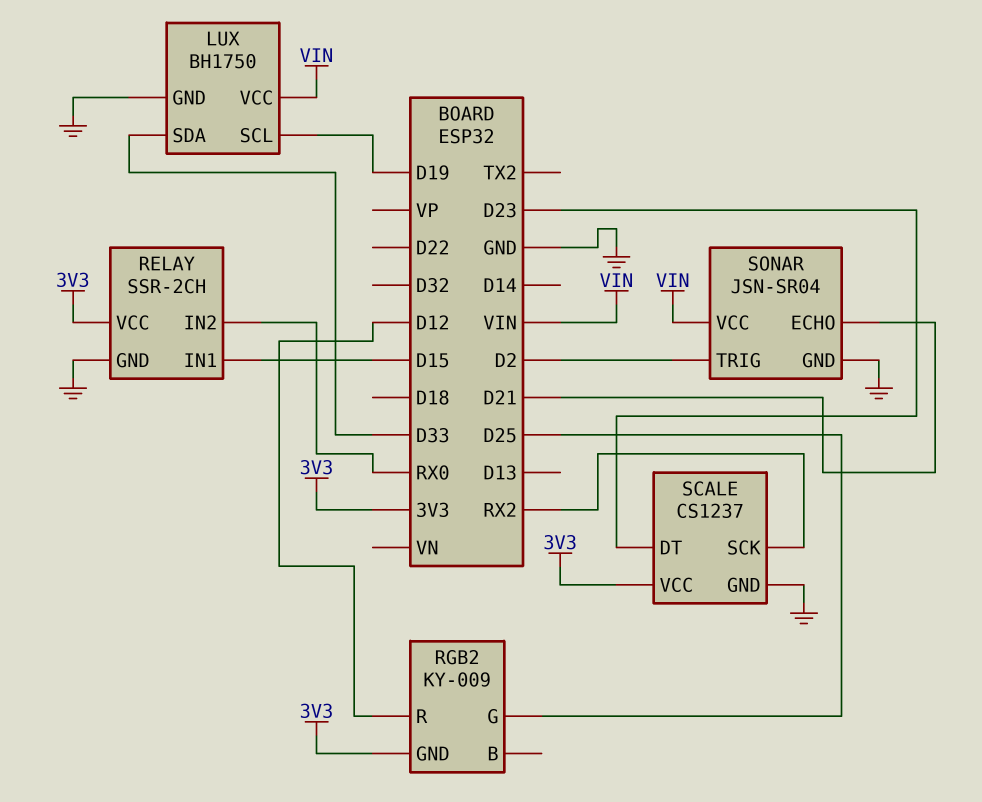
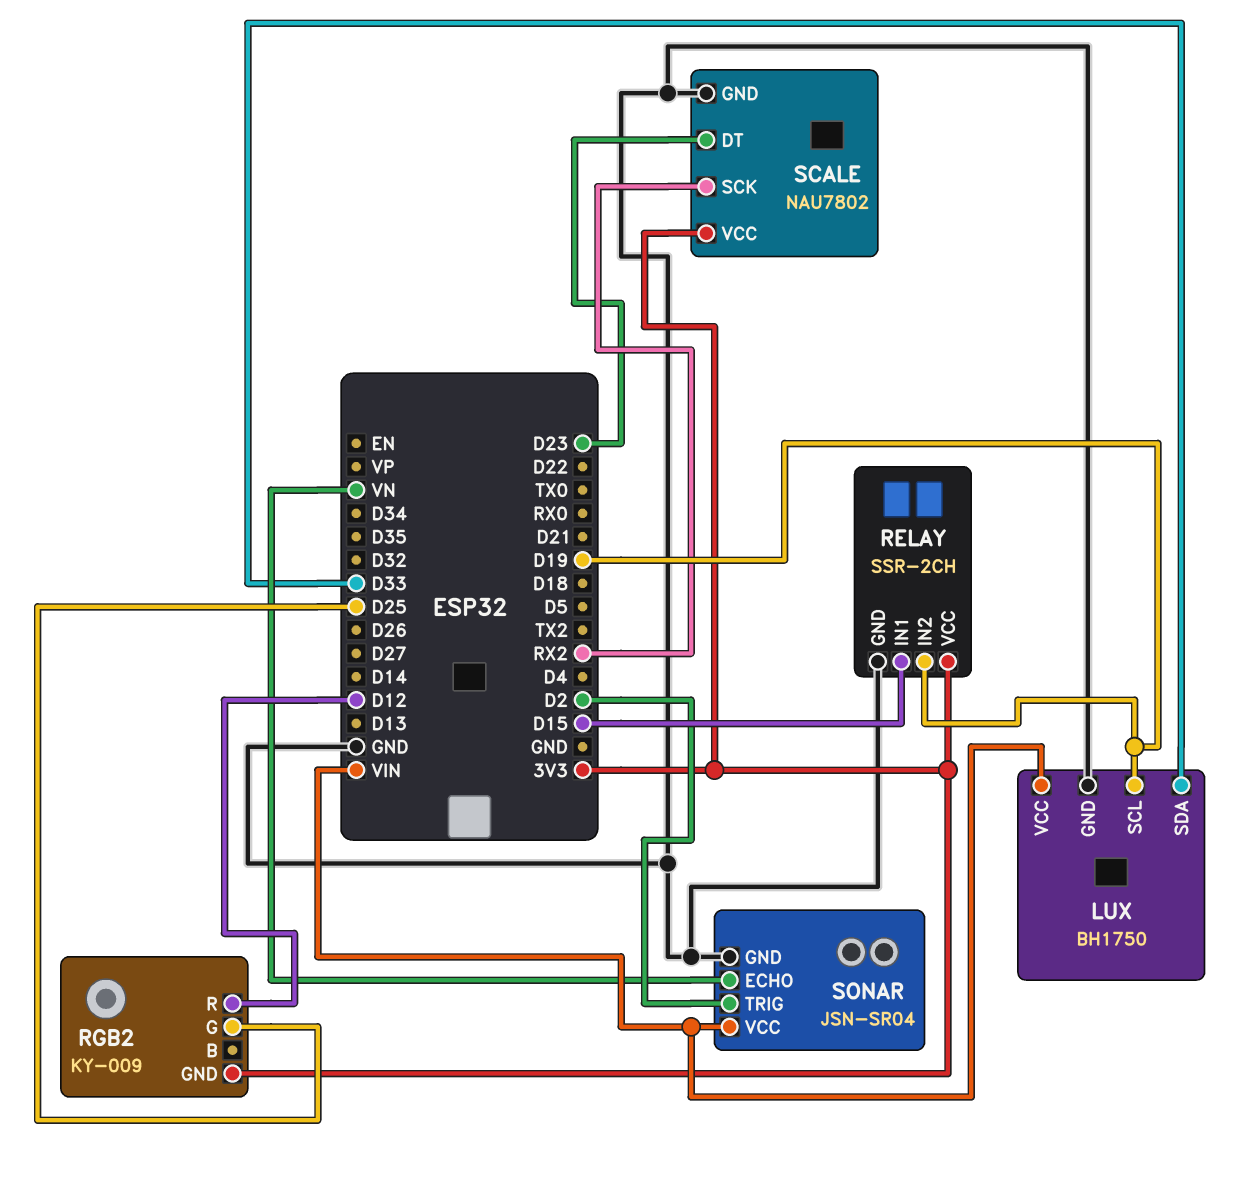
RELAY pin IN2: RX0 -> D19
SCALE: CS1237 -> NAU7802
SONAR pin ECHO: D21 -> VN

